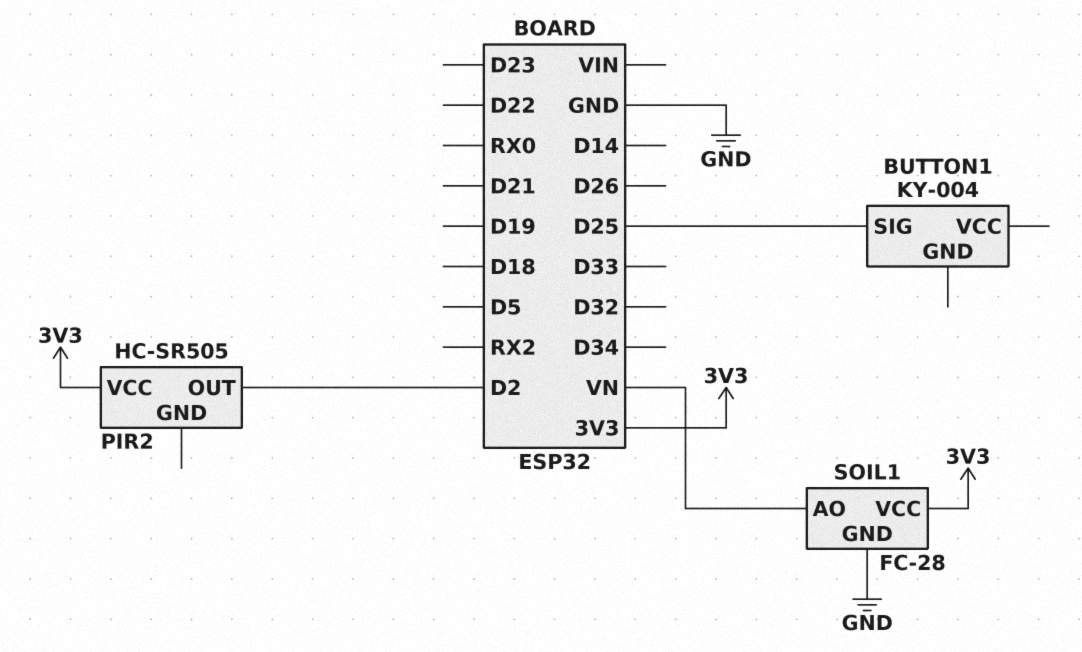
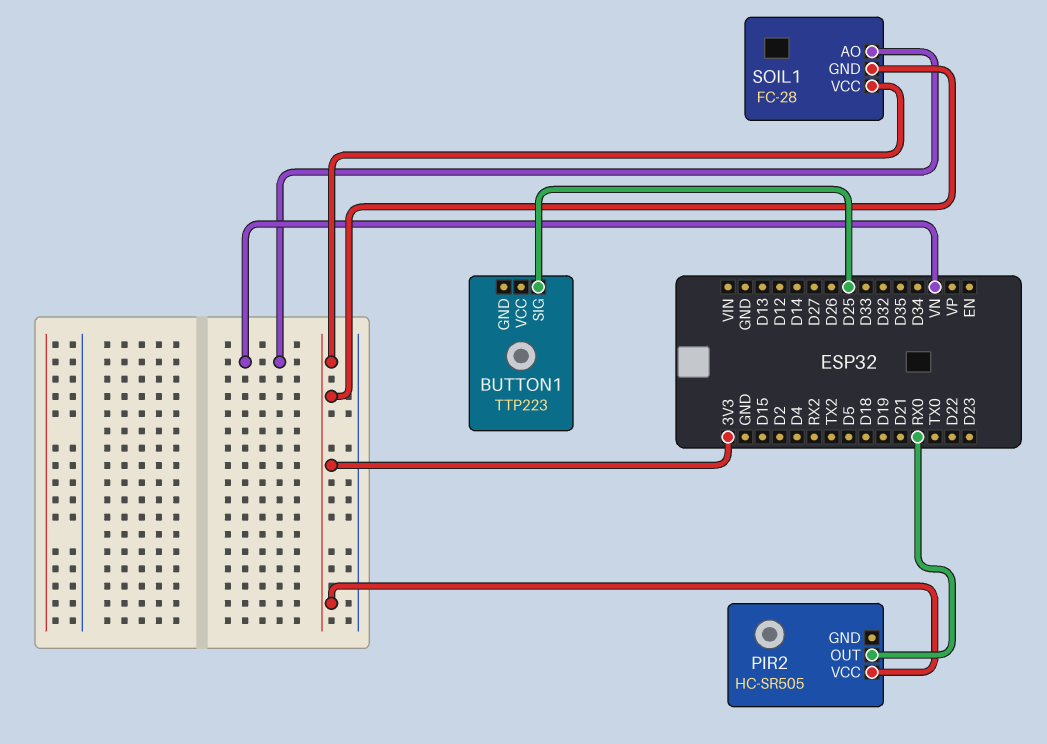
BUTTON1: KY-004 -> TTP223
PIR2 pin OUT: D2 -> RX0
SOIL1 pin GND: GND -> 3V3

